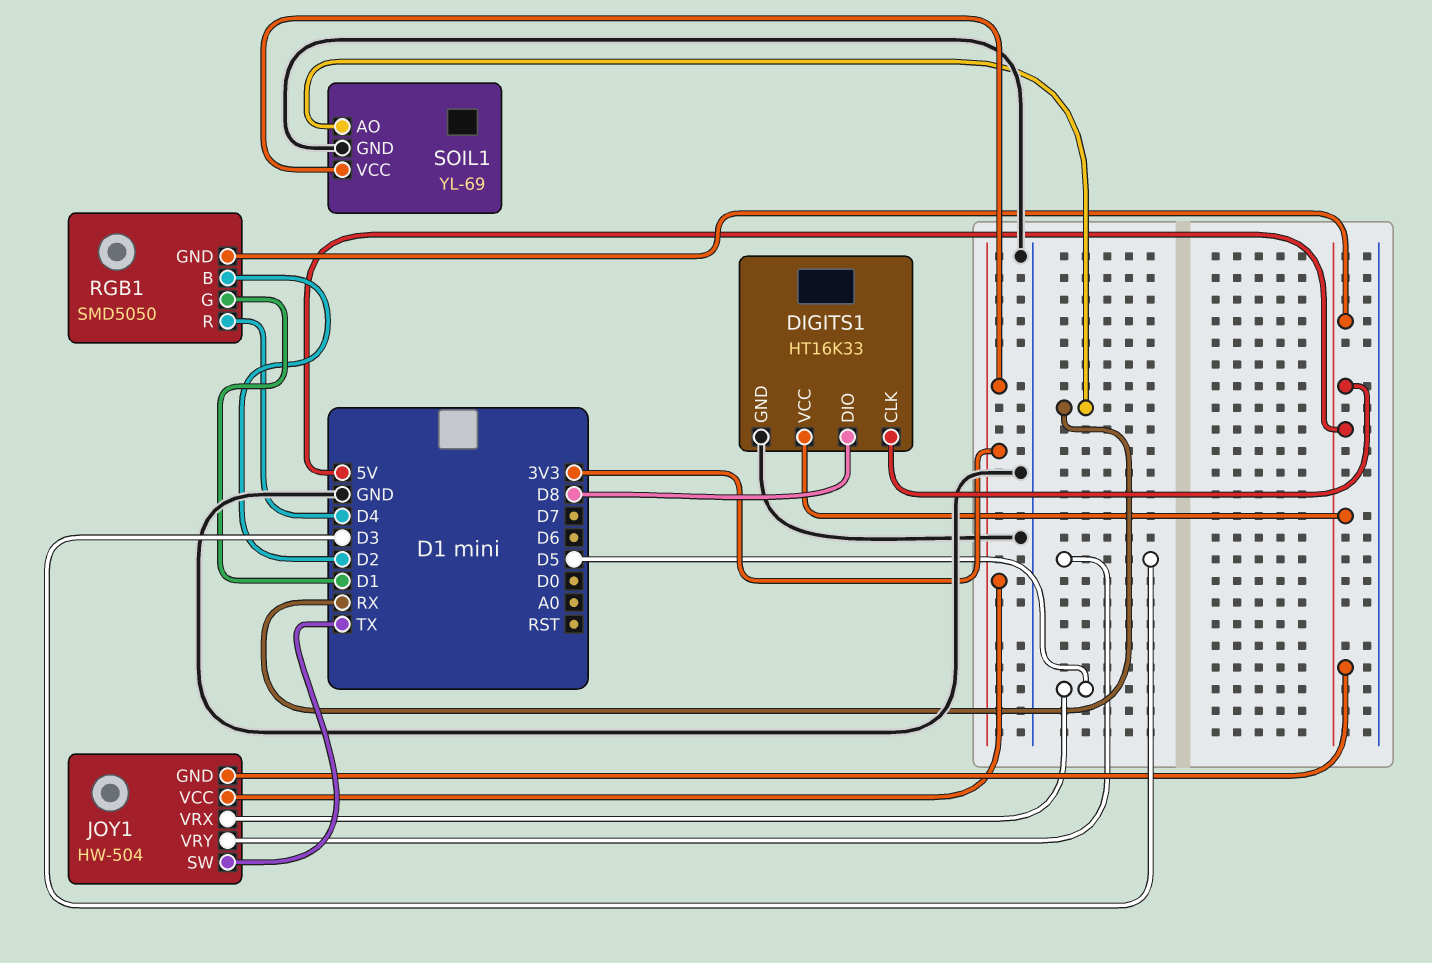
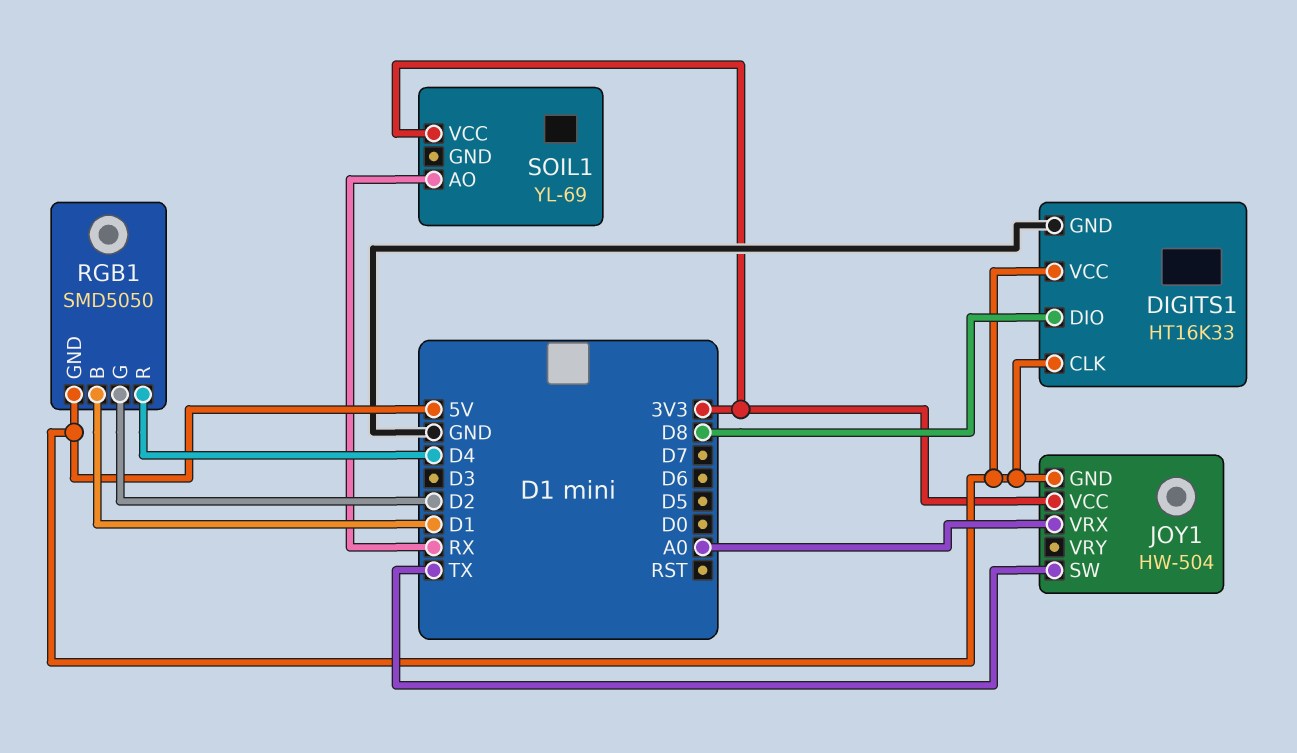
JOY1 pin VRX: D5 -> A0
JOY1 pin VRY: D3 -> none
RGB1 pin B: D2 -> D1
RGB1 pin G: D1 -> D2
SOIL1 pin GND: GND -> none

